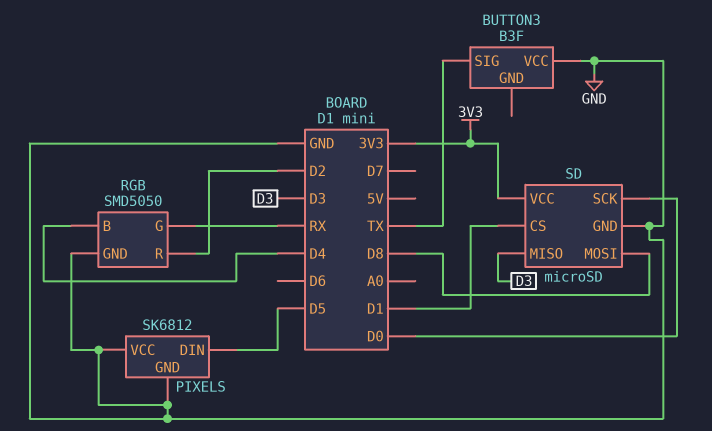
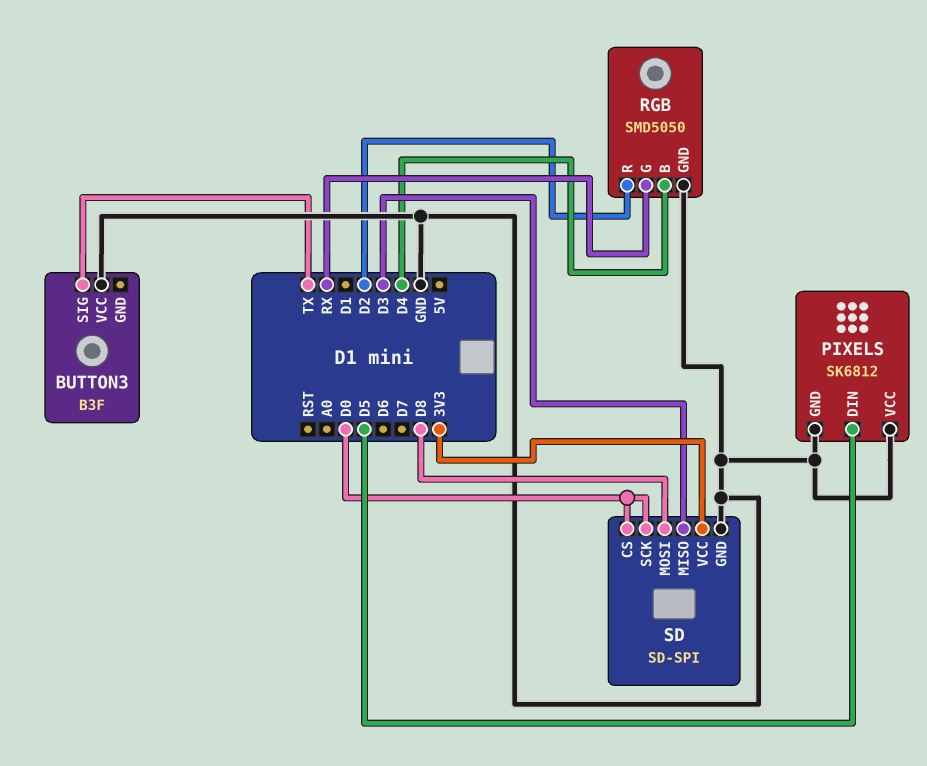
SD: microSD -> SD-SPI
SD pin CS: D1 -> D0

